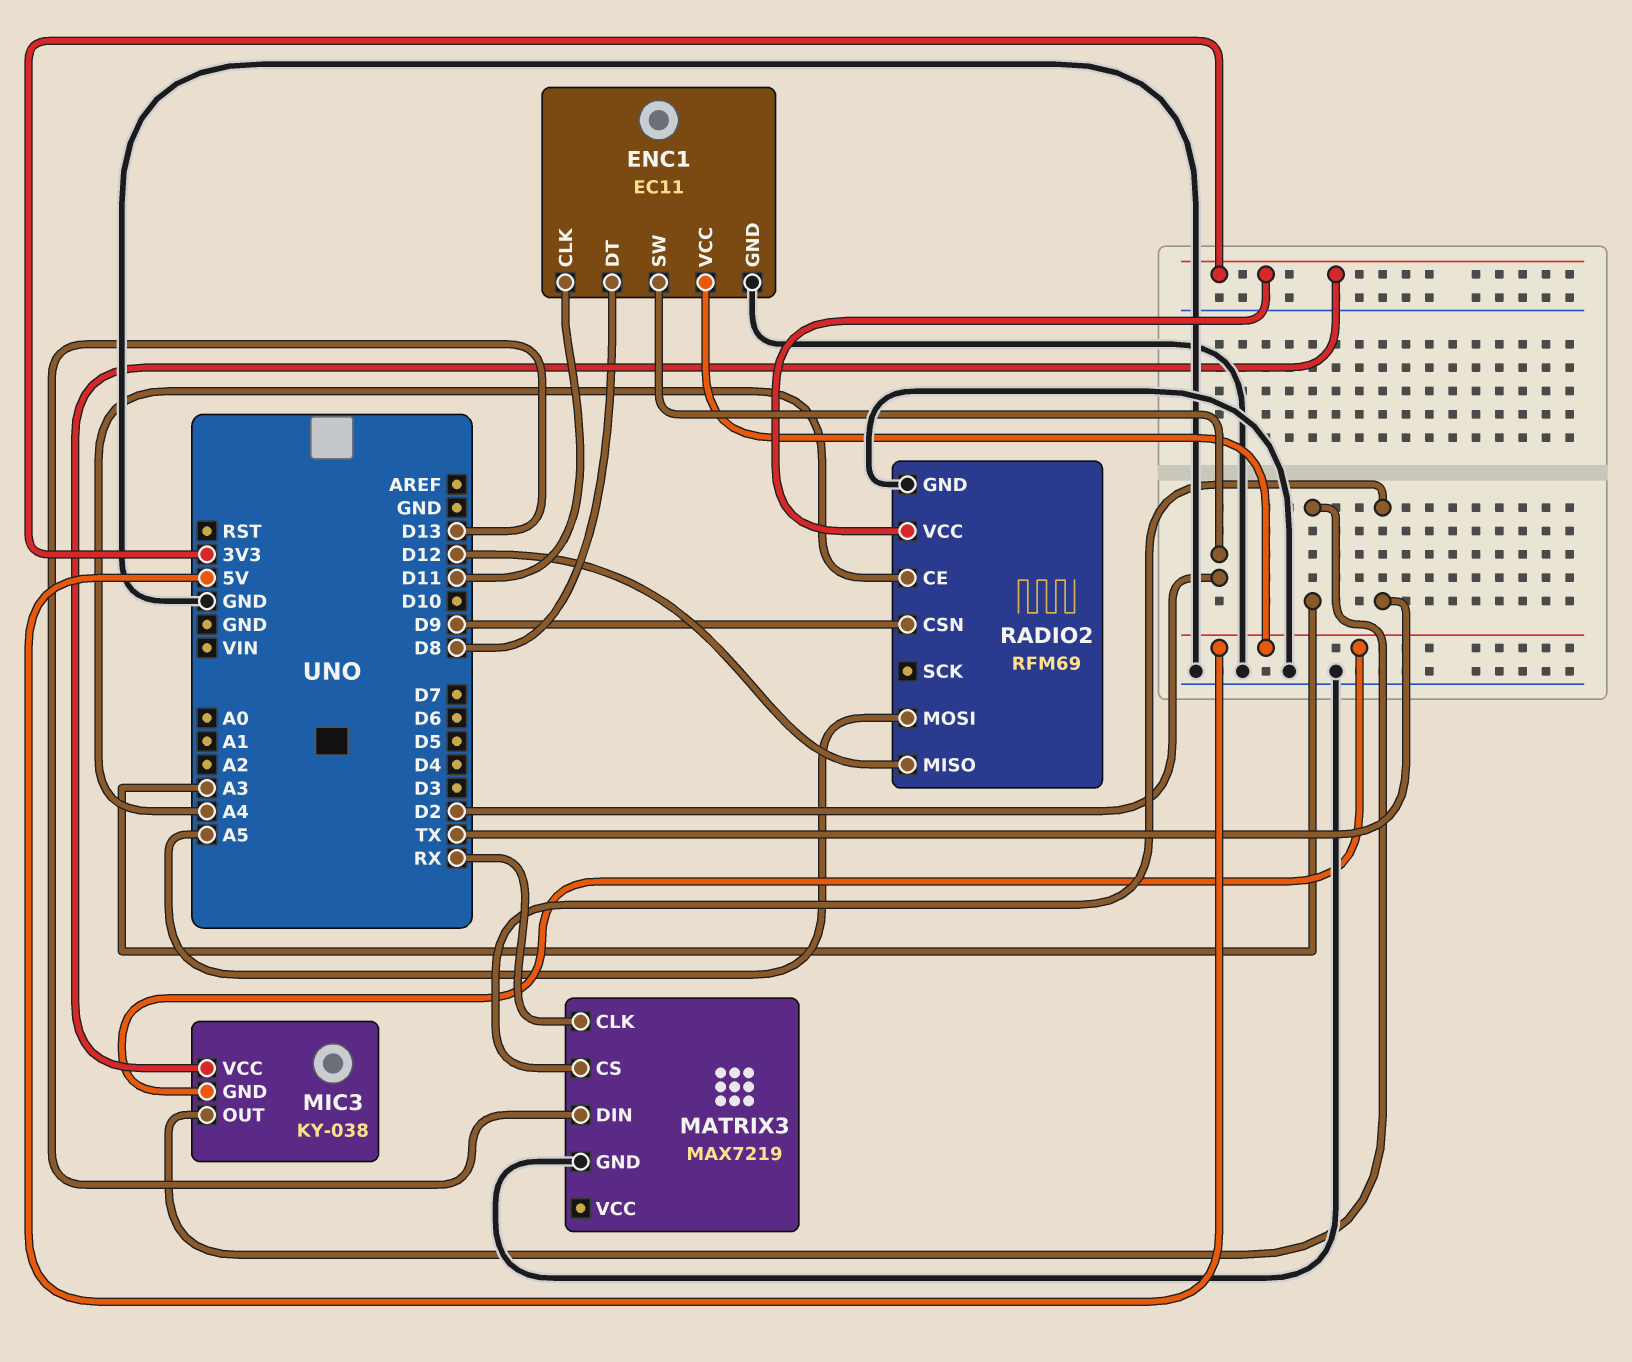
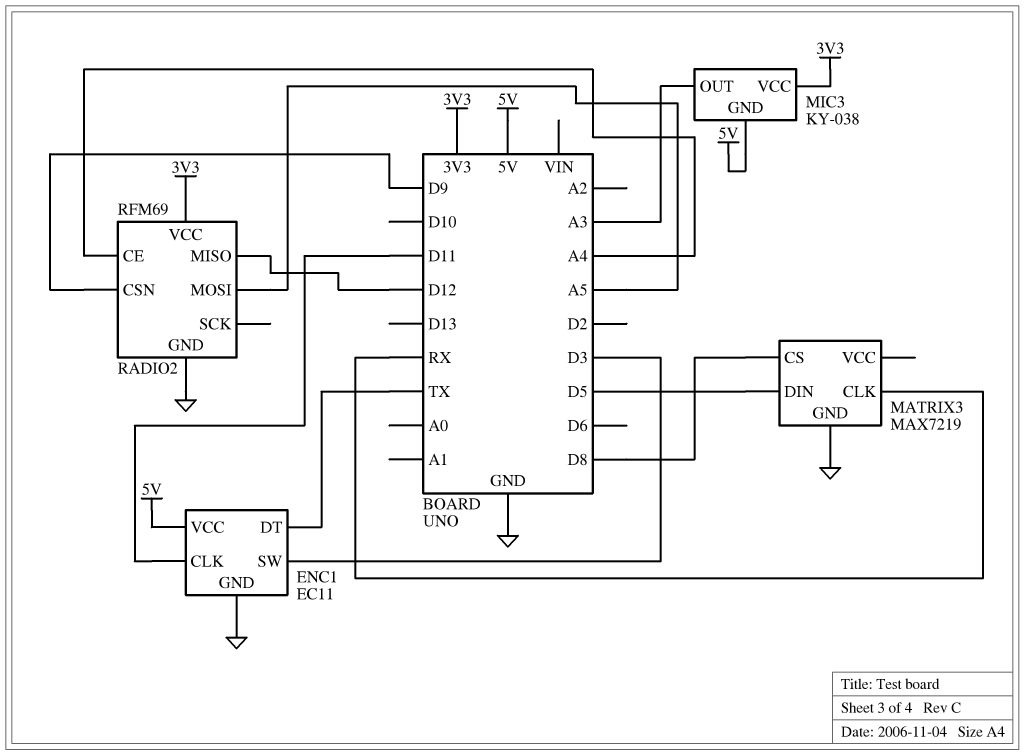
ENC1 pin DT: D8 -> TX
ENC1 pin SW: D2 -> D3
MATRIX3 pin CS: TX -> D8
MATRIX3 pin DIN: D13 -> D5

